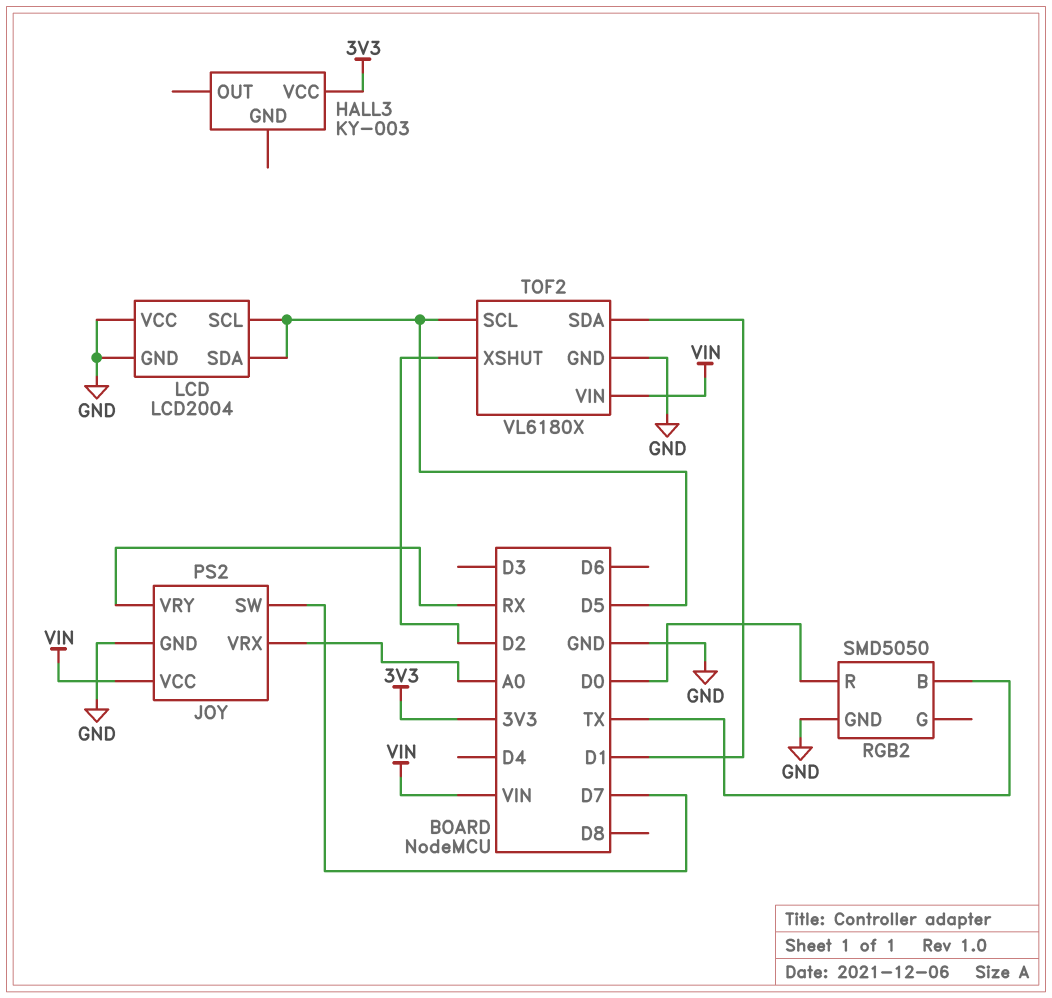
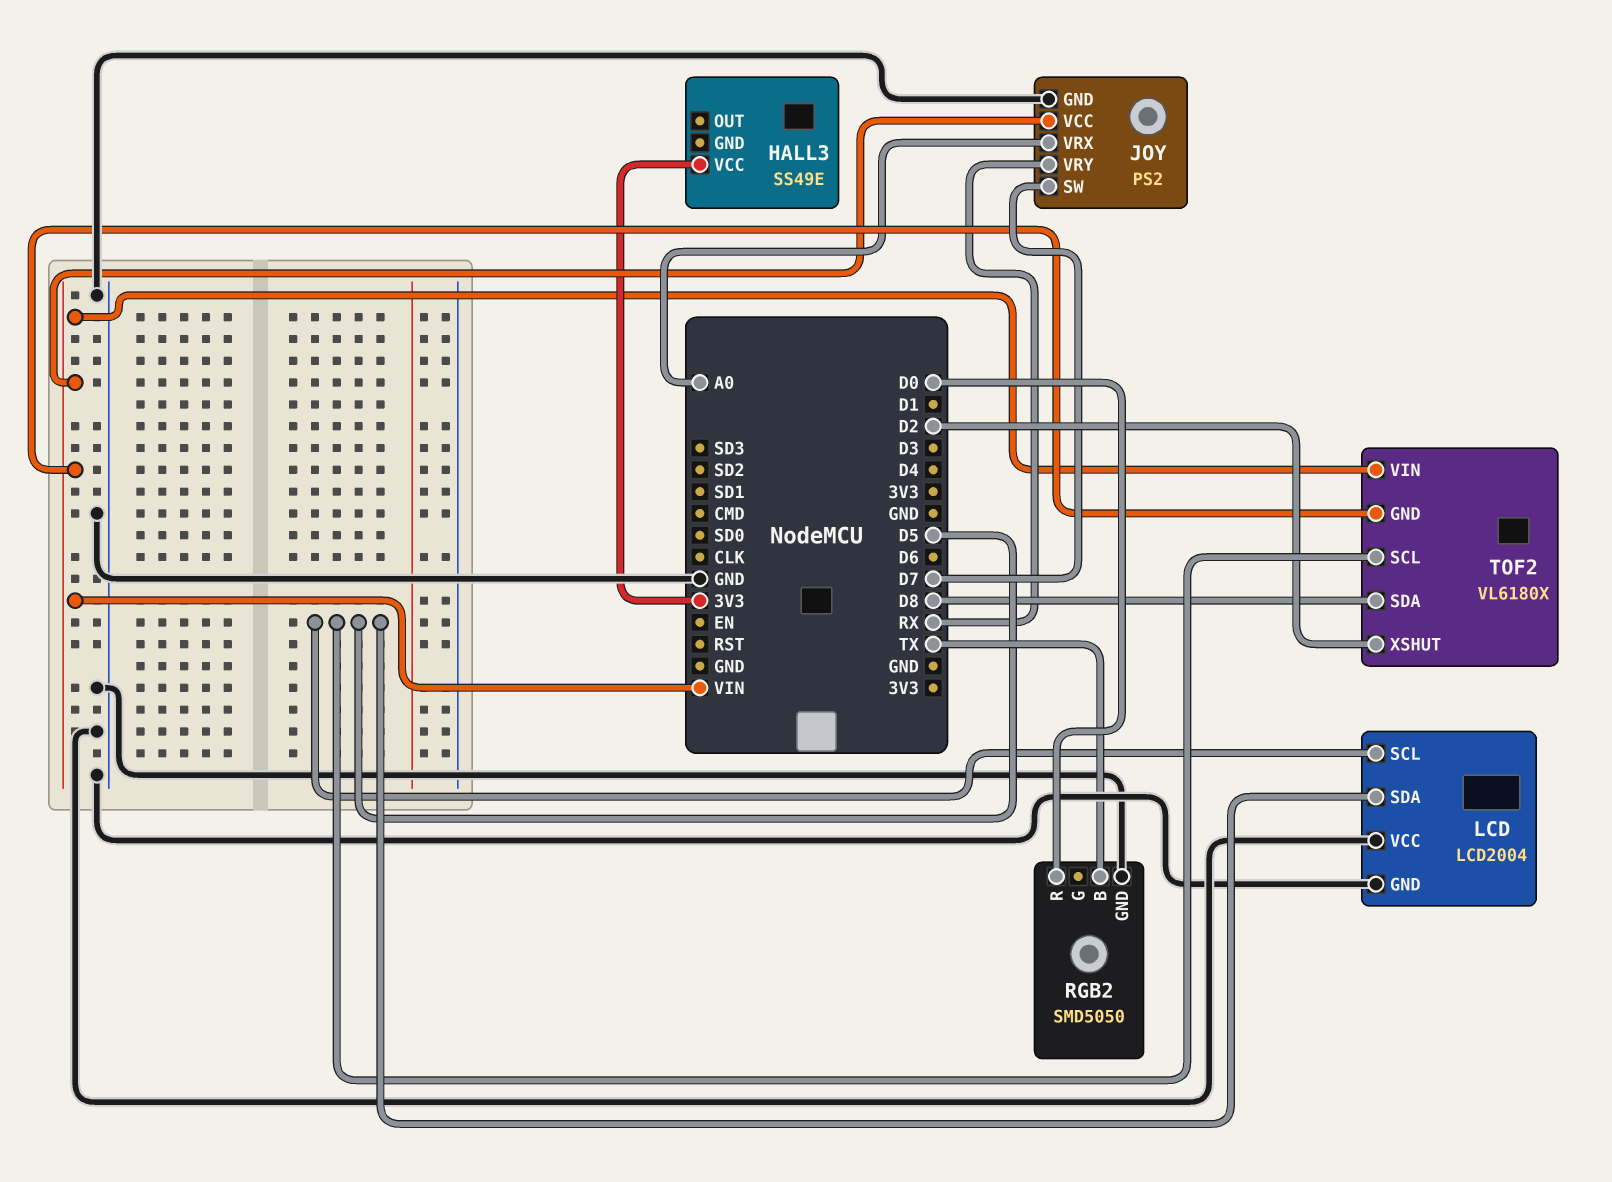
HALL3: KY-003 -> SS49E
TOF2 pin GND: GND -> VIN
TOF2 pin SDA: D1 -> D8

